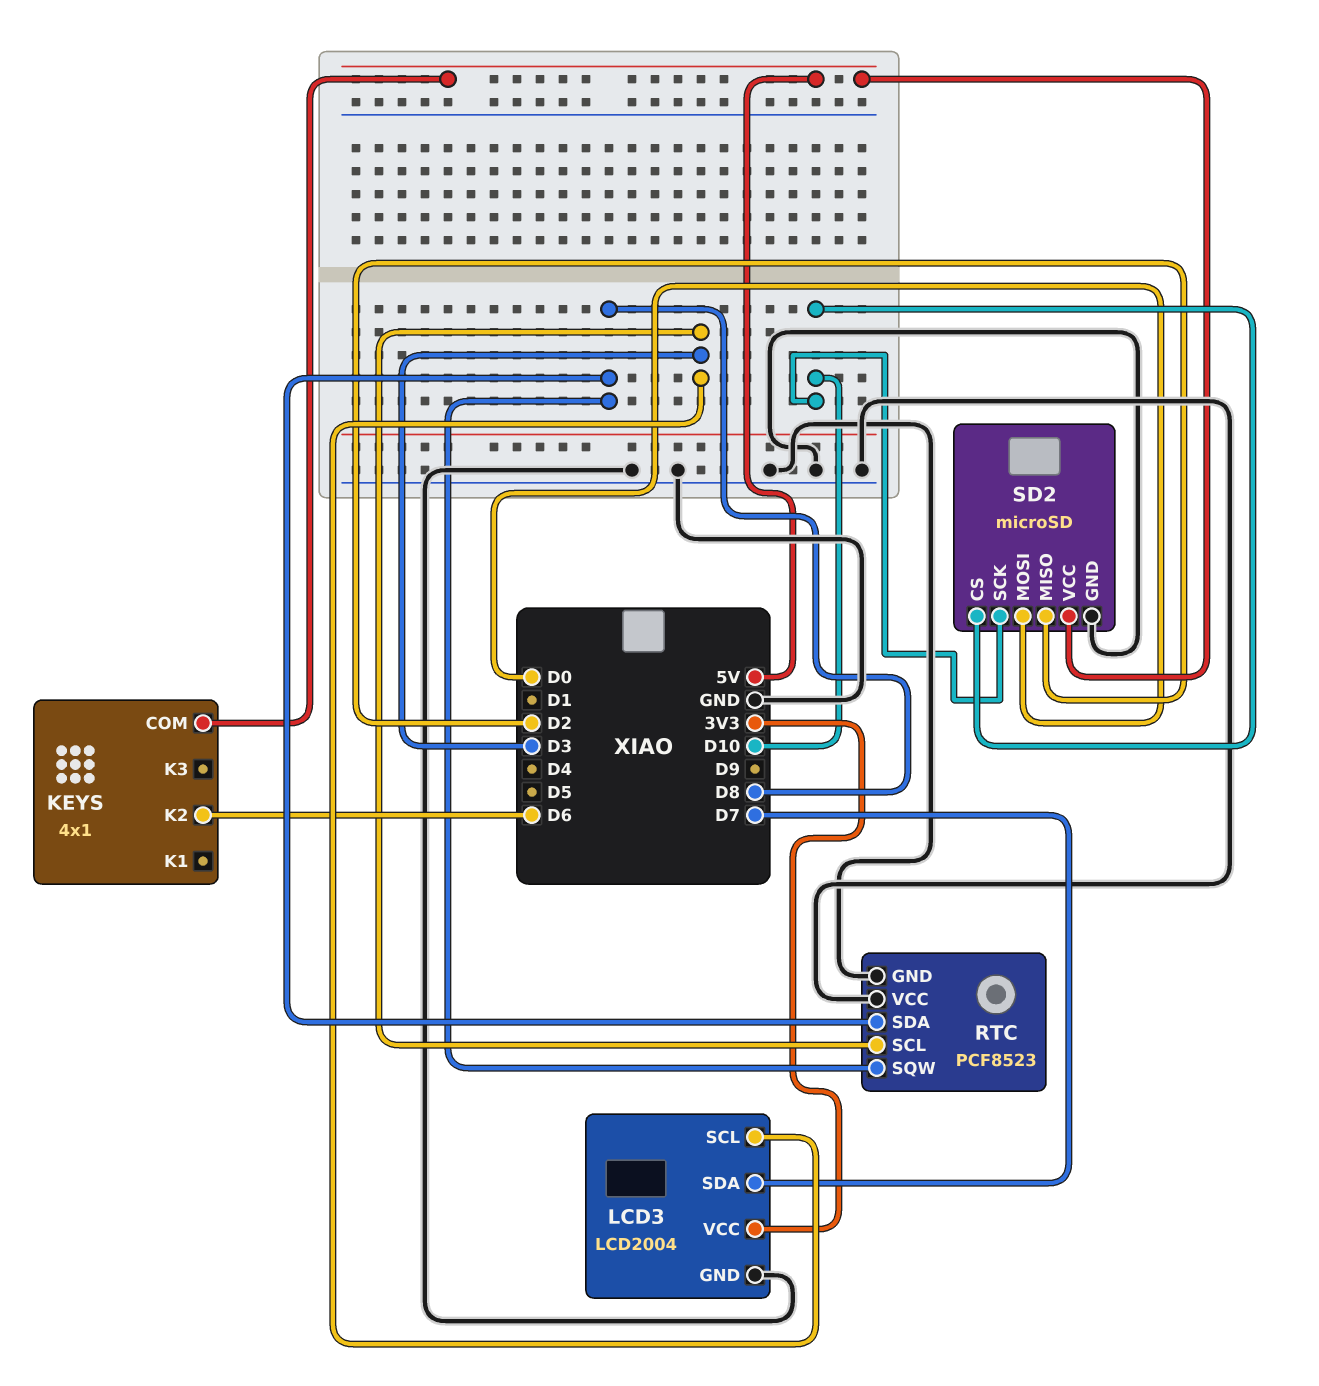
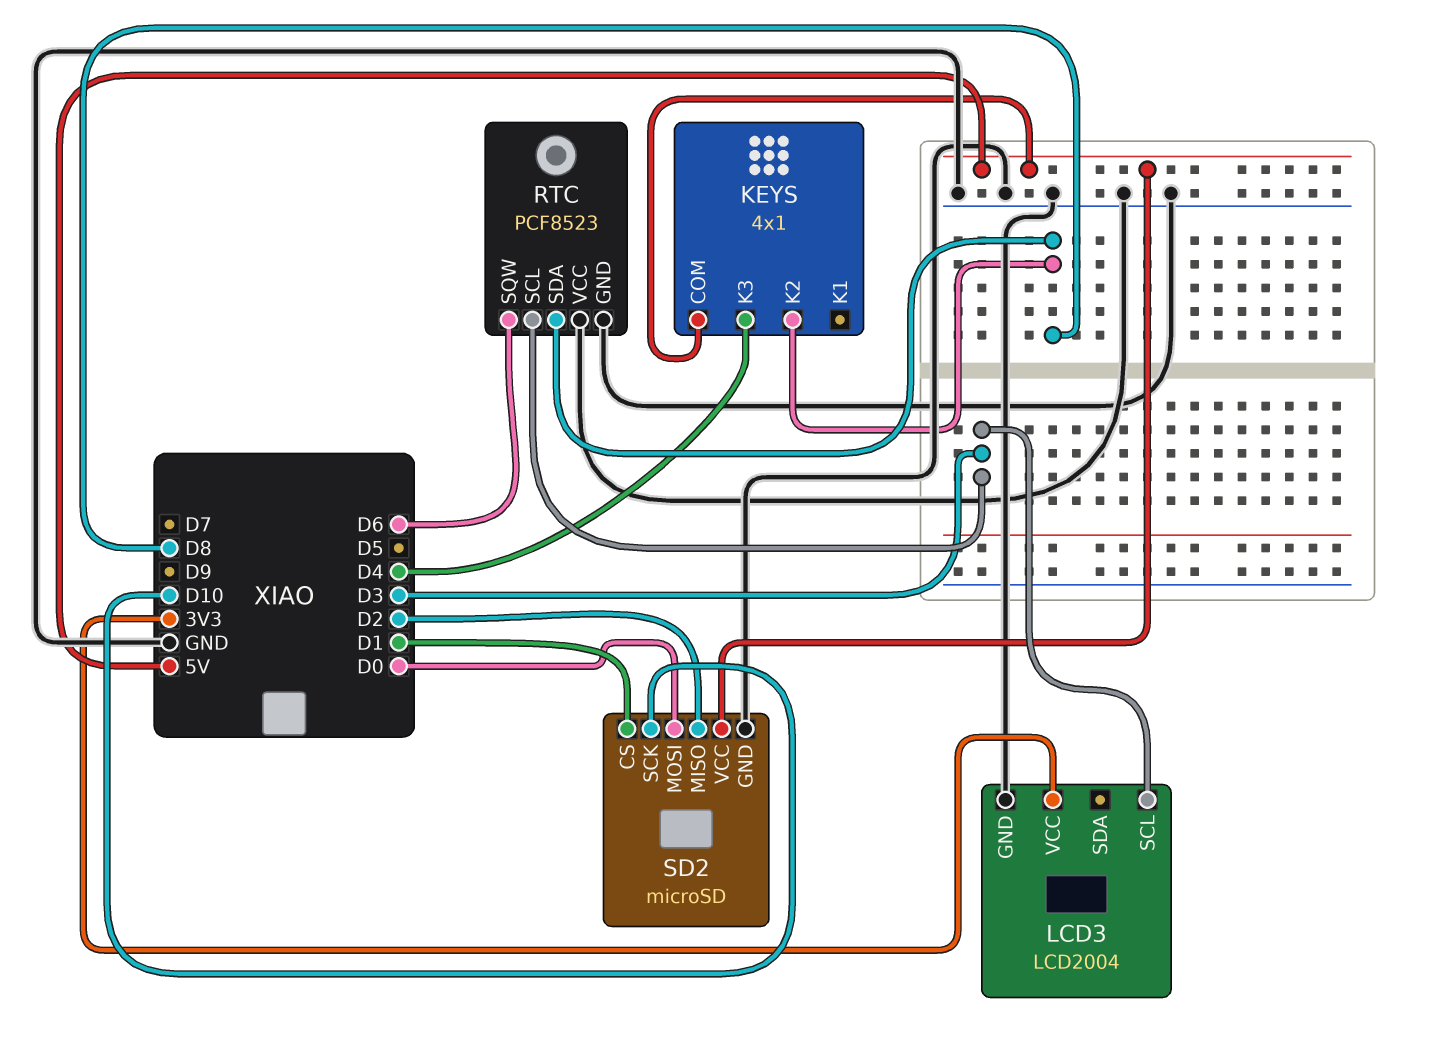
KEYS pin K2: D6 -> D8
KEYS pin K3: none -> D4
LCD3 pin SDA: D7 -> none
RTC pin SQW: D8 -> D6
SD2 pin CS: D10 -> D1

